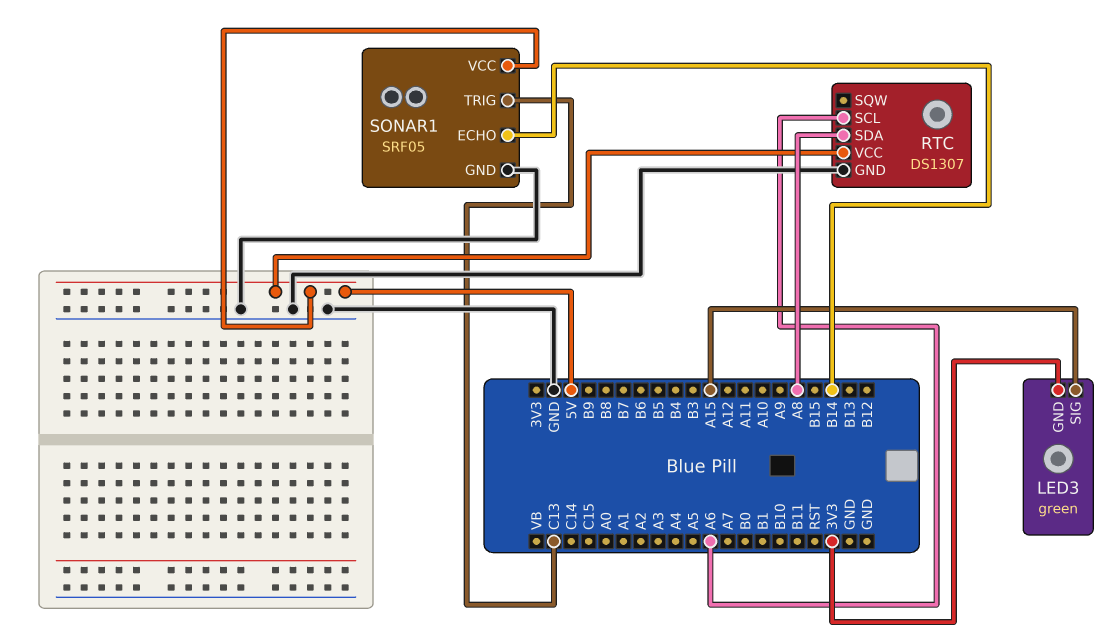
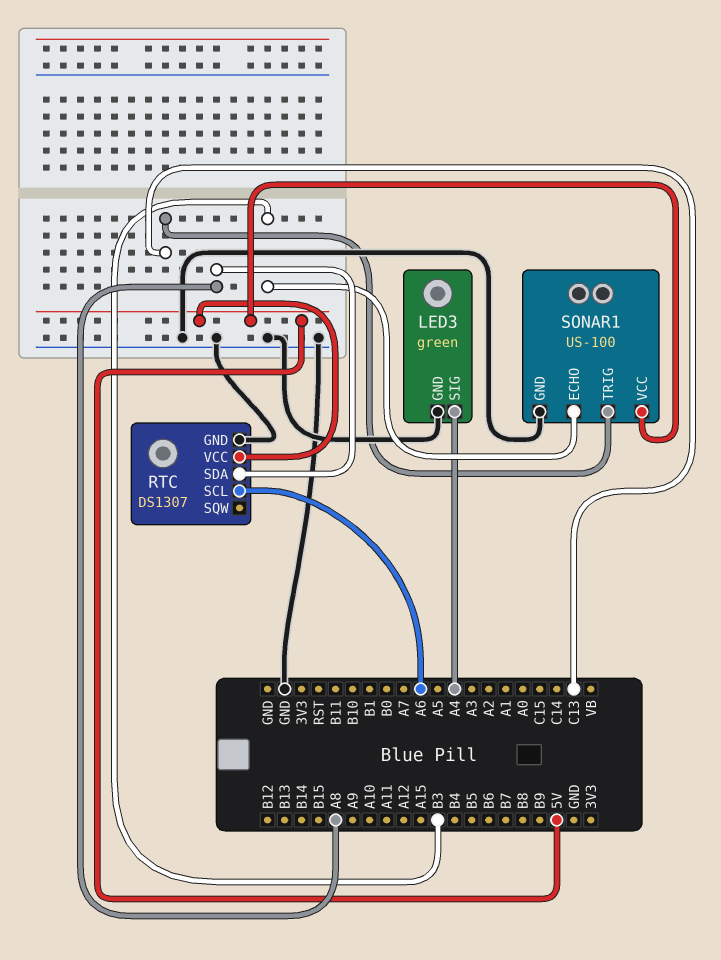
LED3 pin GND: 3V3 -> GND
LED3 pin SIG: A15 -> A4
SONAR1: SRF05 -> US-100
SONAR1 pin ECHO: B14 -> B3

